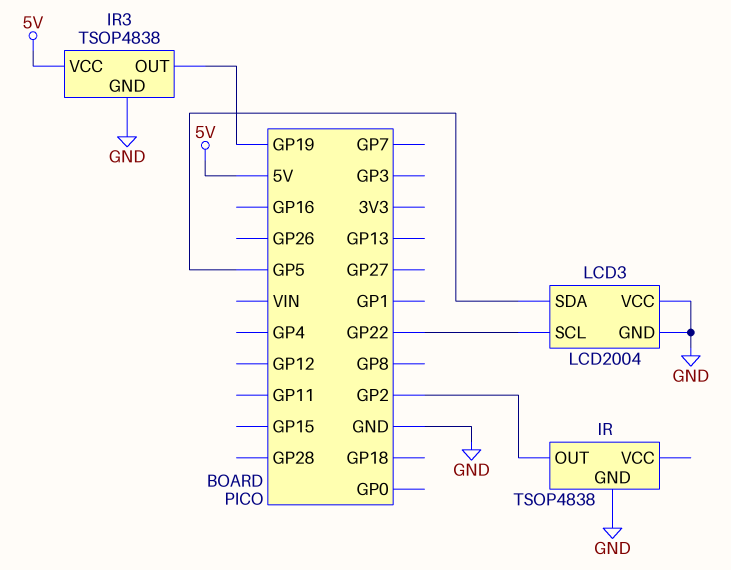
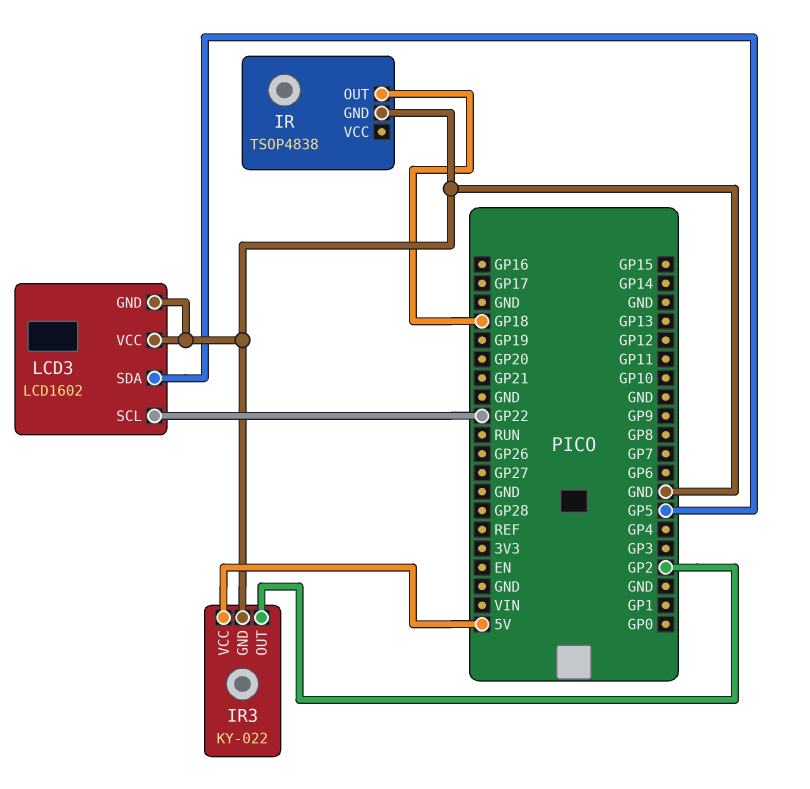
IR pin OUT: GP2 -> GP18
IR3: TSOP4838 -> KY-022
IR3 pin OUT: GP19 -> GP2
LCD3: LCD2004 -> LCD1602

